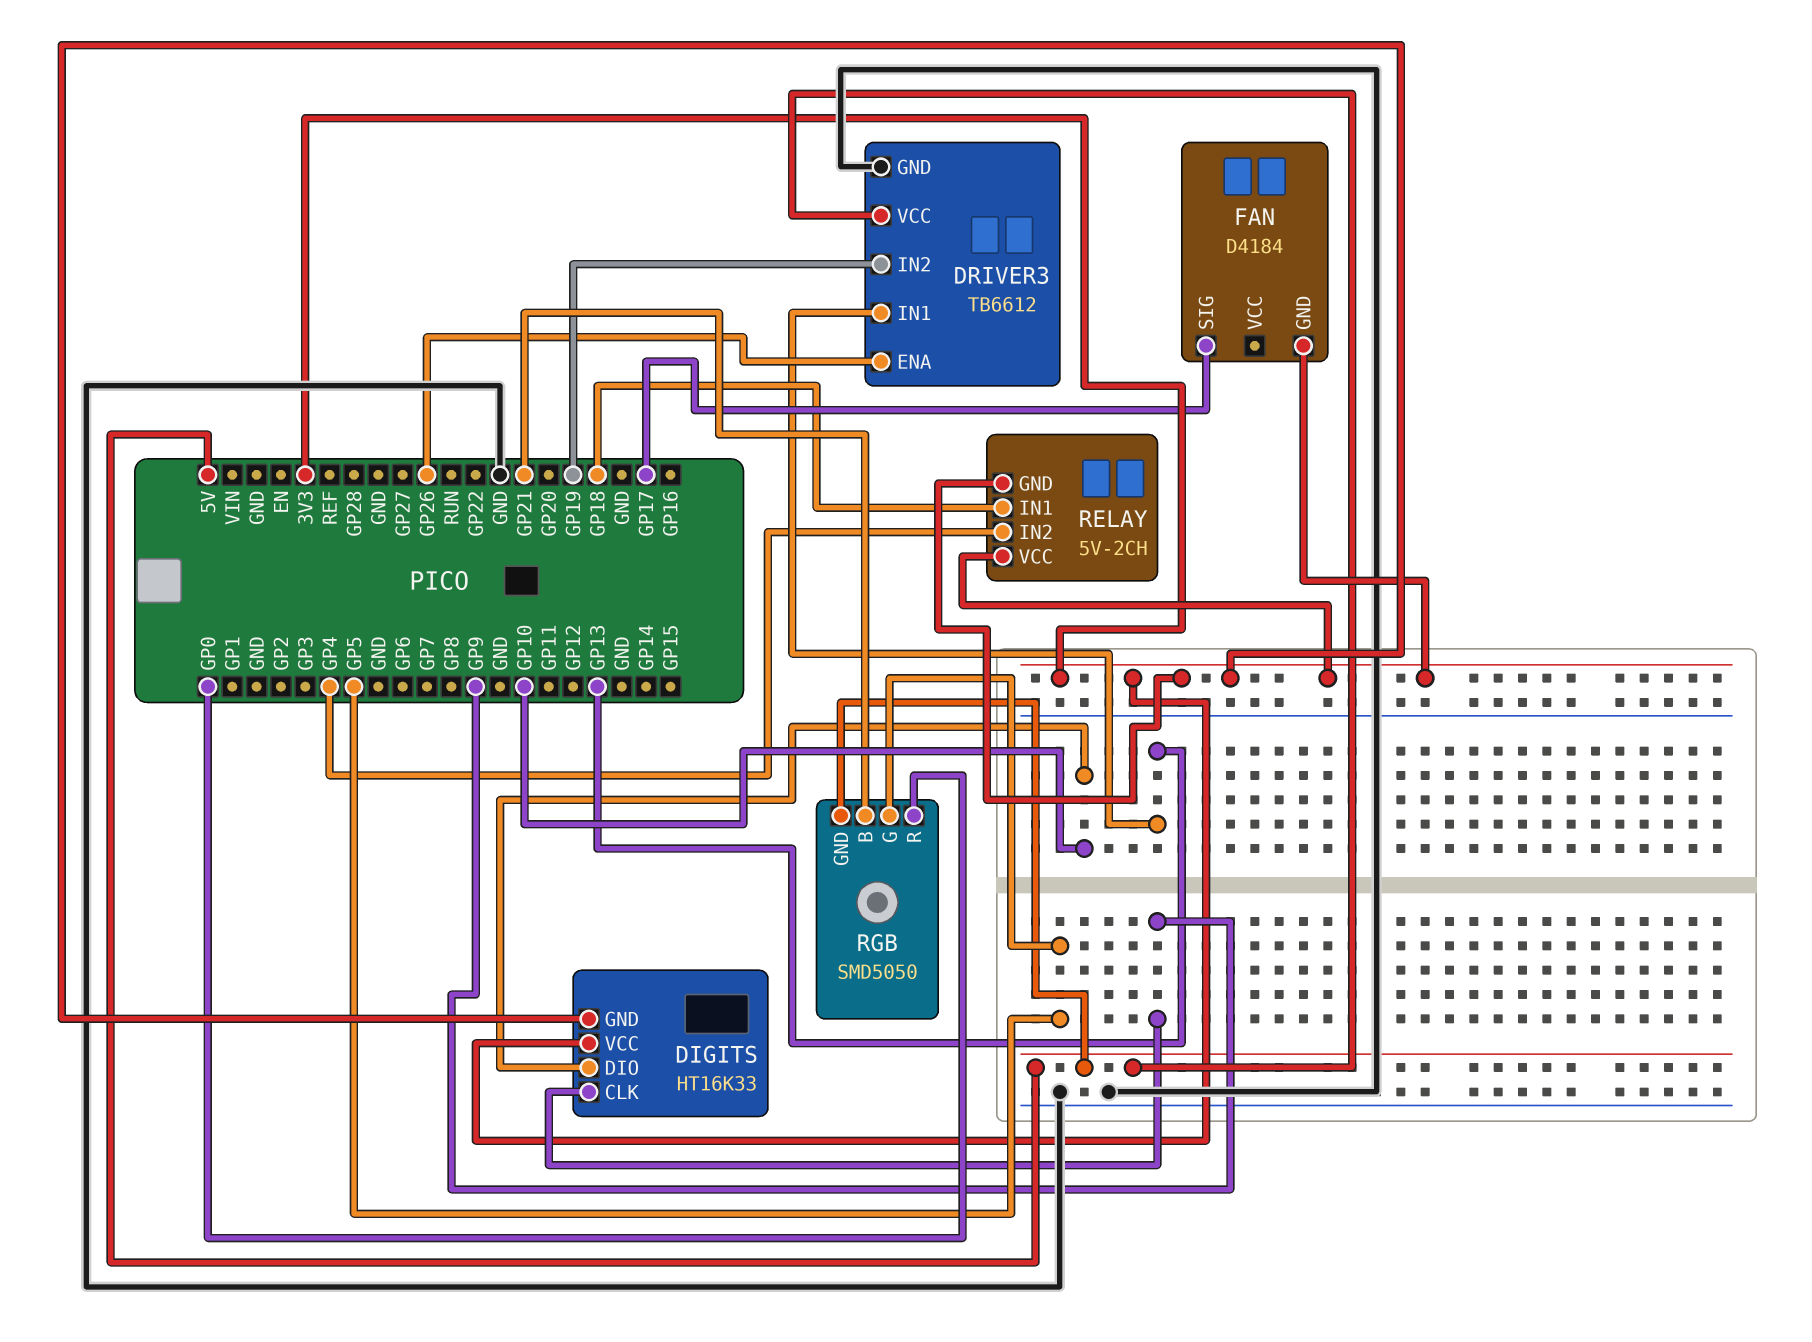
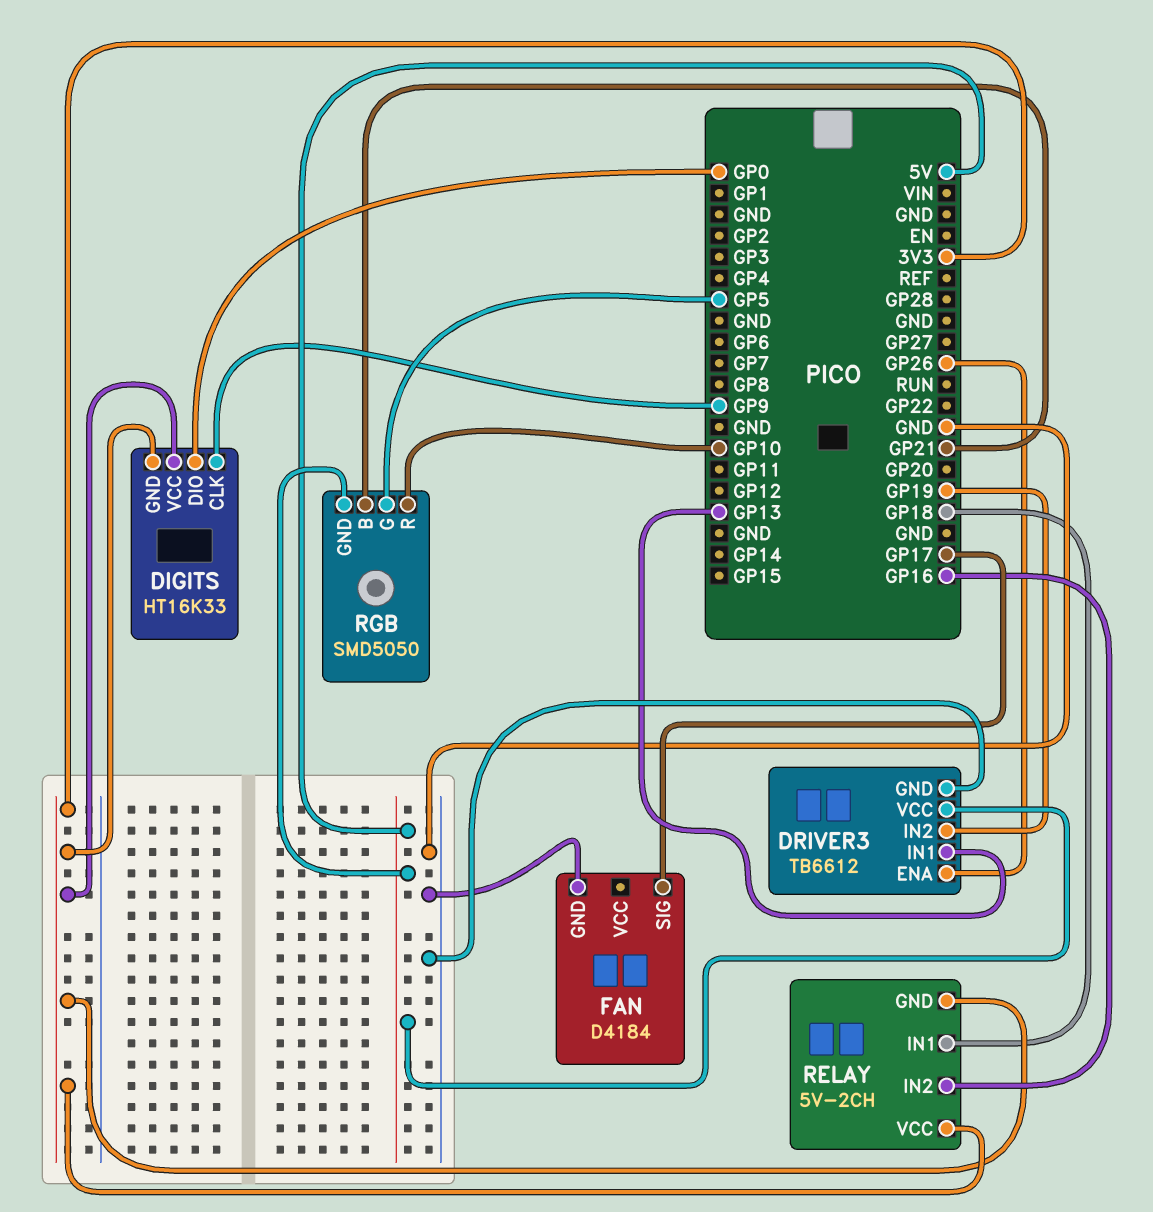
DIGITS pin DIO: GP10 -> GP0
FAN pin GND: 3V3 -> GND
RELAY pin IN2: GP4 -> GP16
RGB pin R: GP0 -> GP10

